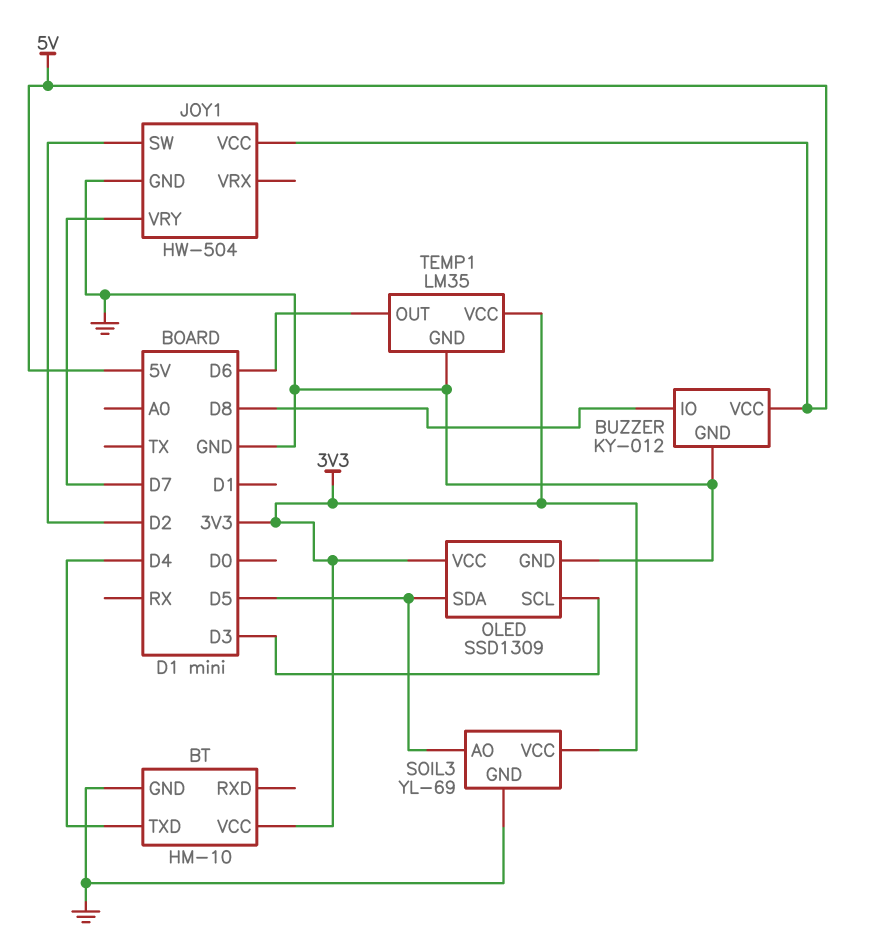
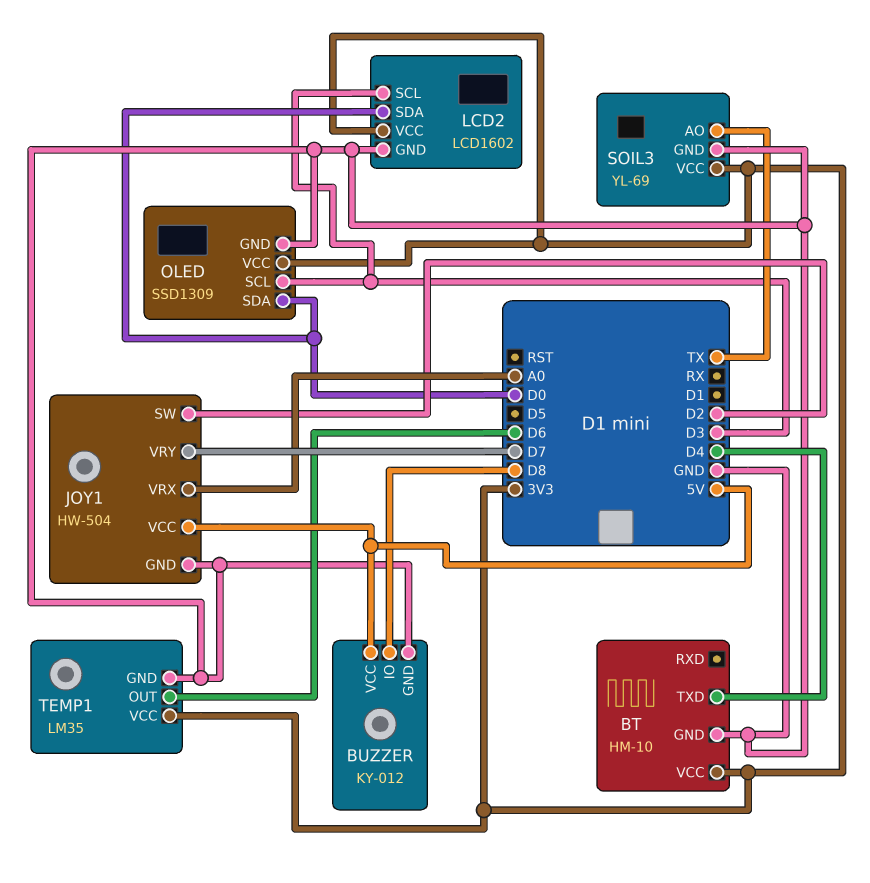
JOY1 pin VRX: none -> A0
LCD2: none -> LCD1602
LCD2 pin GND: none -> GND
LCD2 pin SCL: none -> D3
LCD2 pin SDA: none -> D0
LCD2 pin VCC: none -> 3V3
OLED pin SDA: D5 -> D0
SOIL3 pin AO: D5 -> TX

